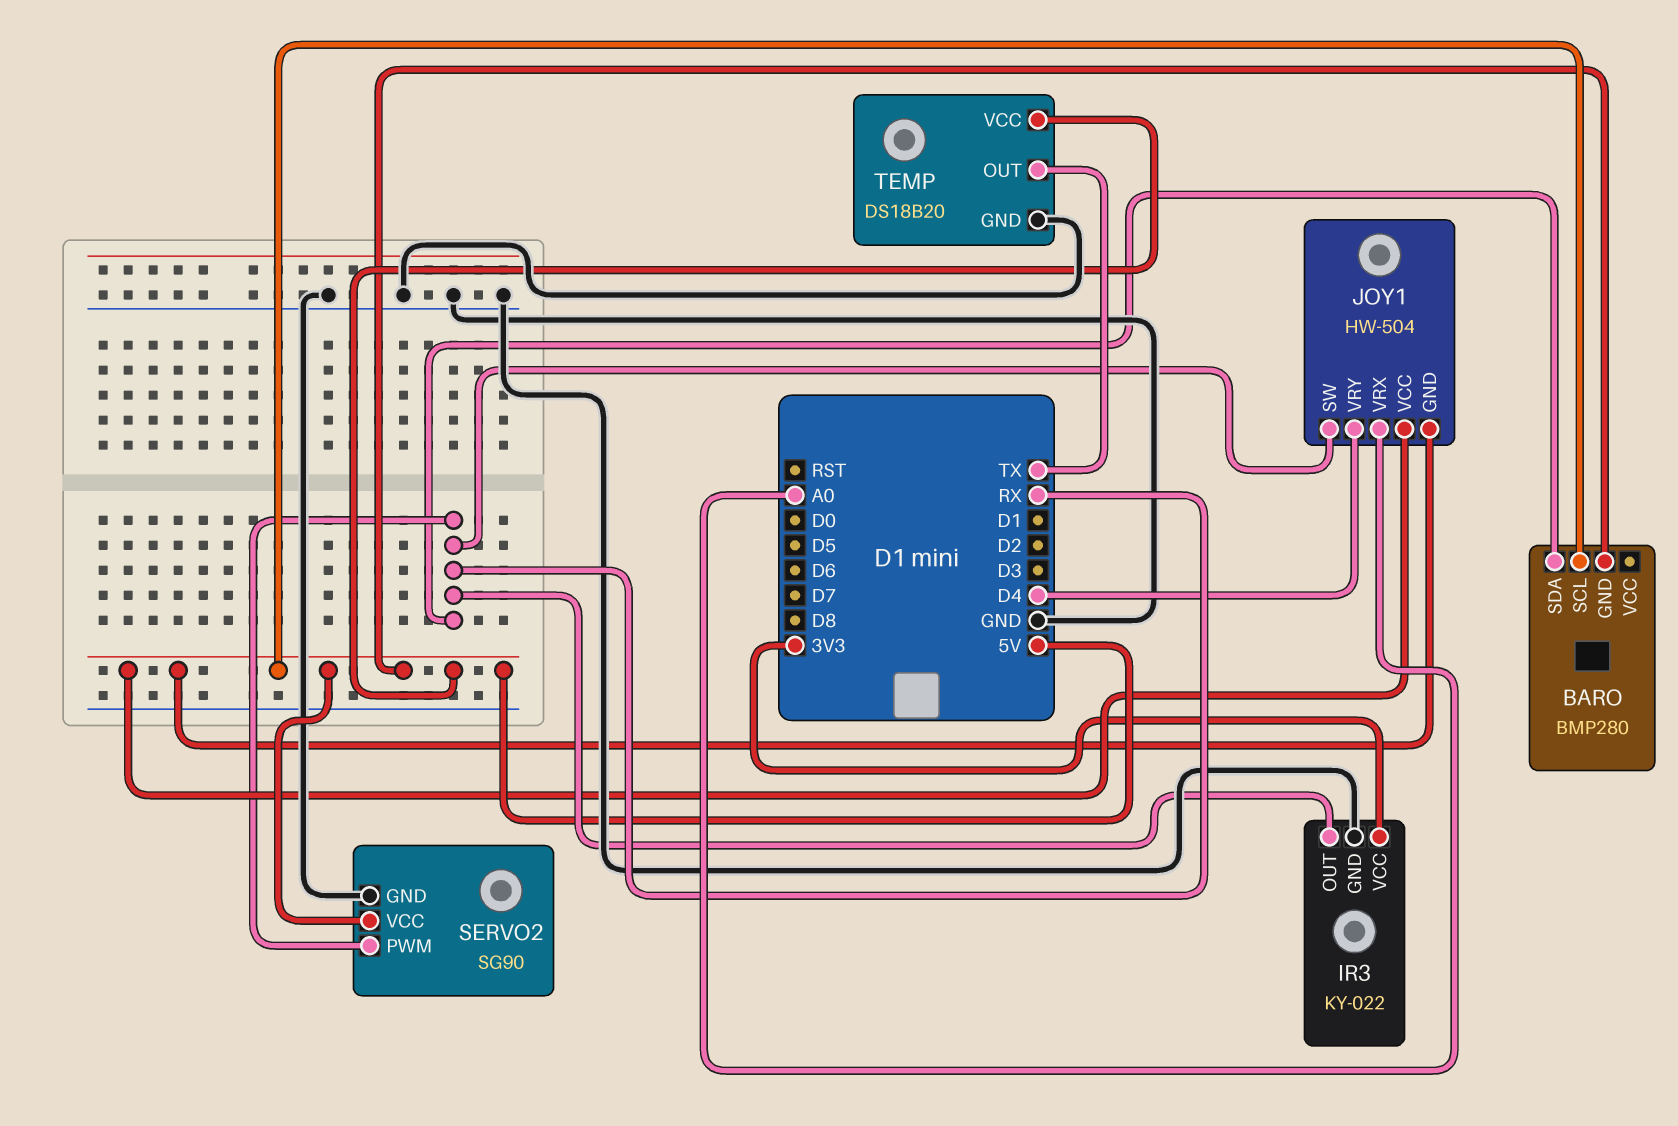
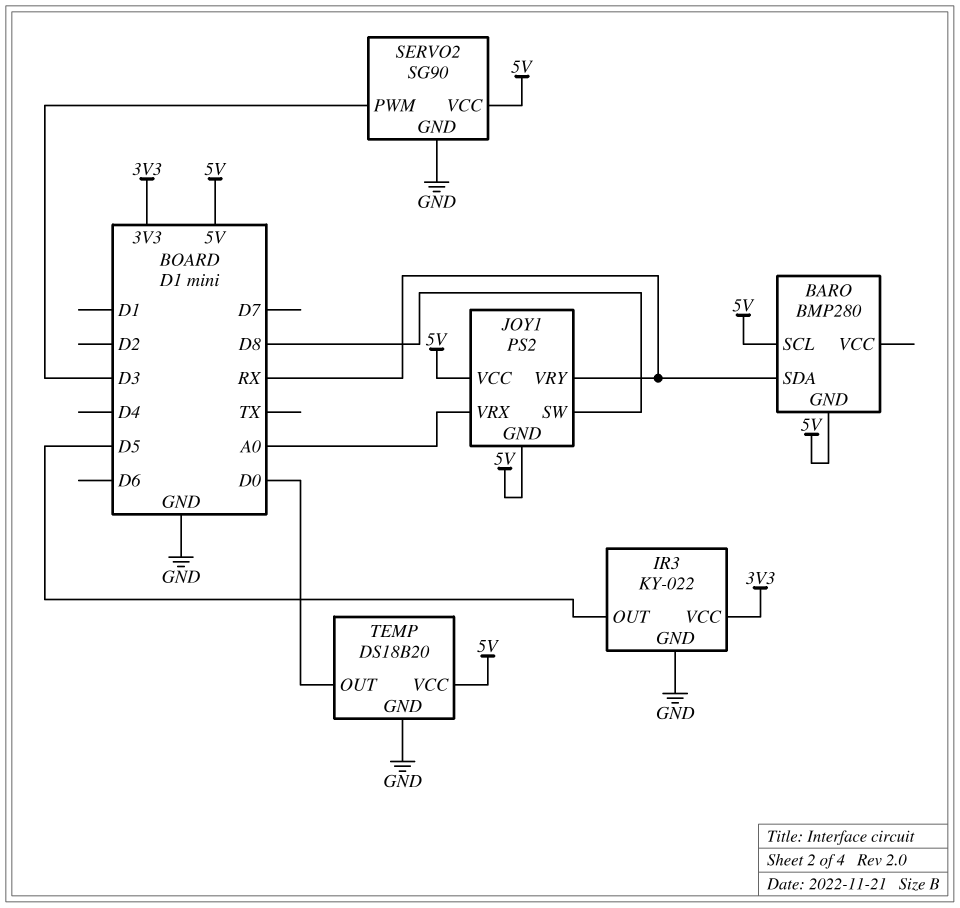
IR3 pin OUT: RX -> D5
JOY1: HW-504 -> PS2
JOY1 pin SW: RX -> D8
JOY1 pin VRY: D4 -> RX
SERVO2 pin PWM: RX -> D3
TEMP pin OUT: TX -> D0

